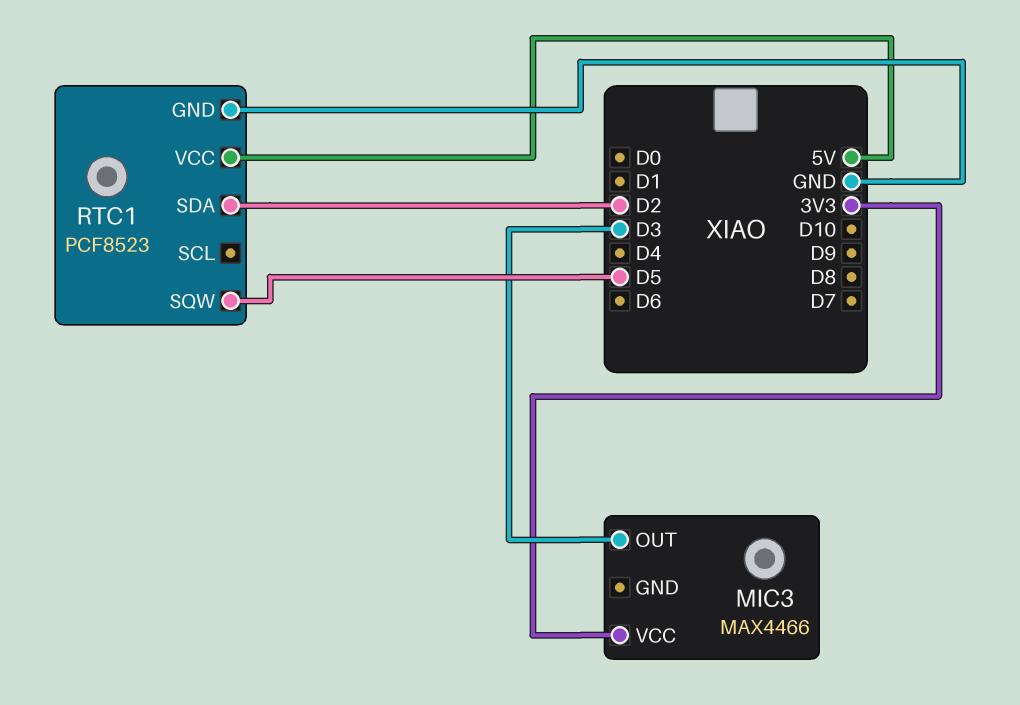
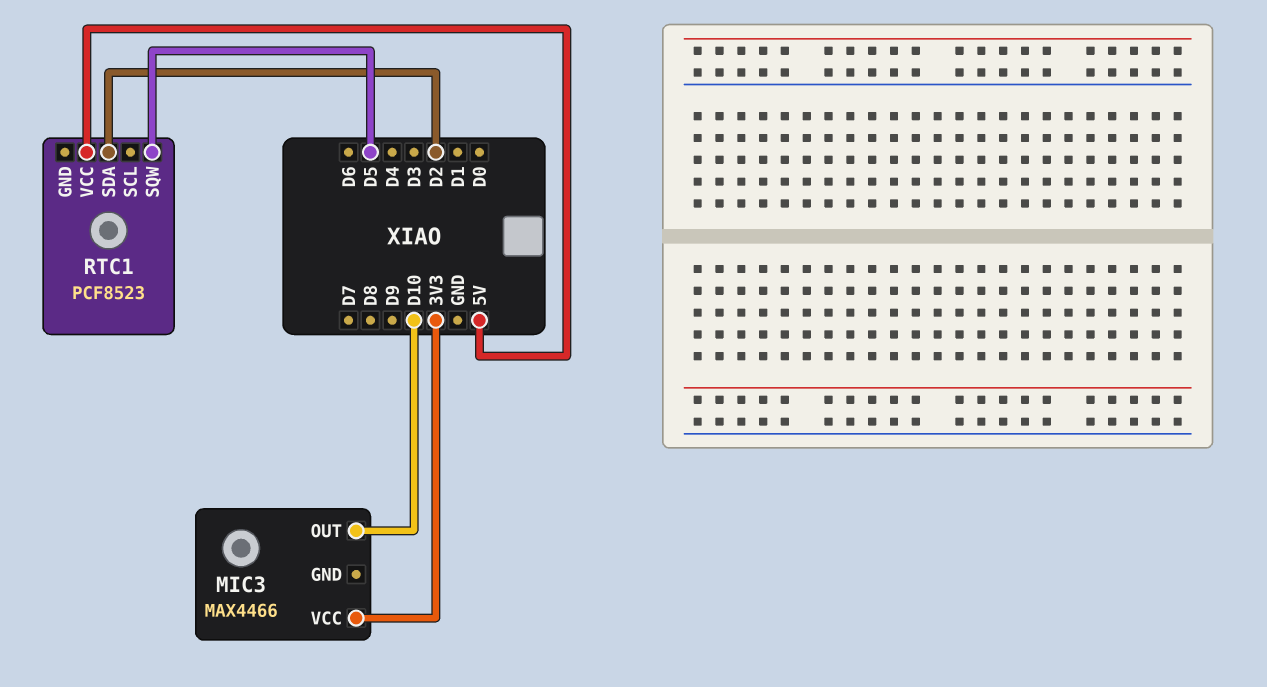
MIC3 pin OUT: D3 -> D10
RTC1 pin GND: GND -> none

